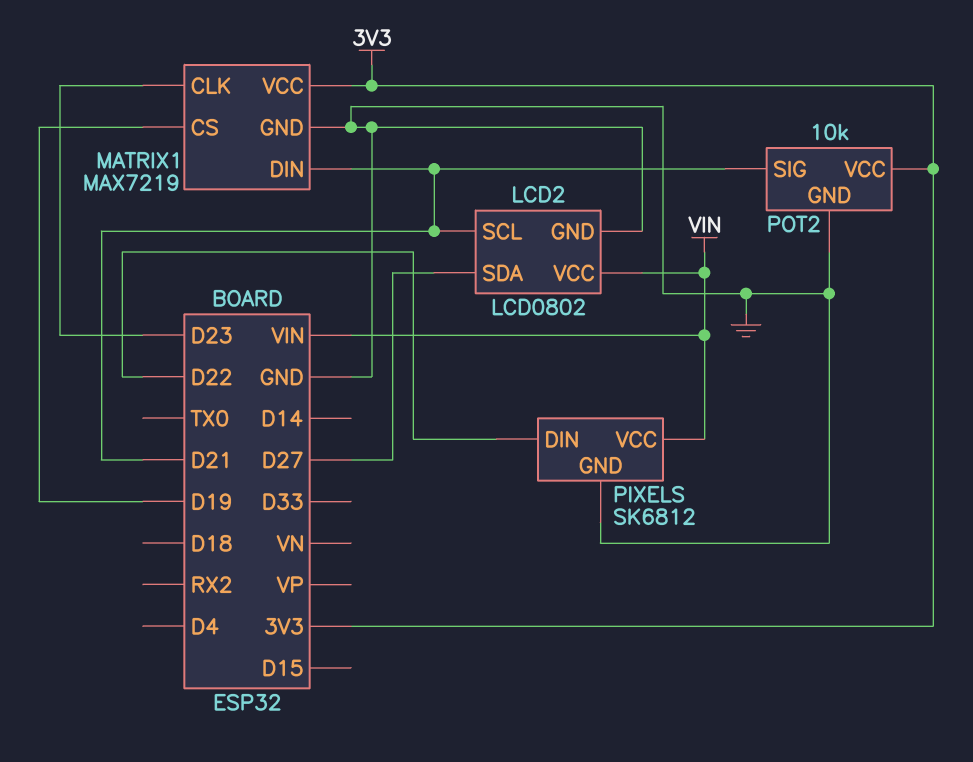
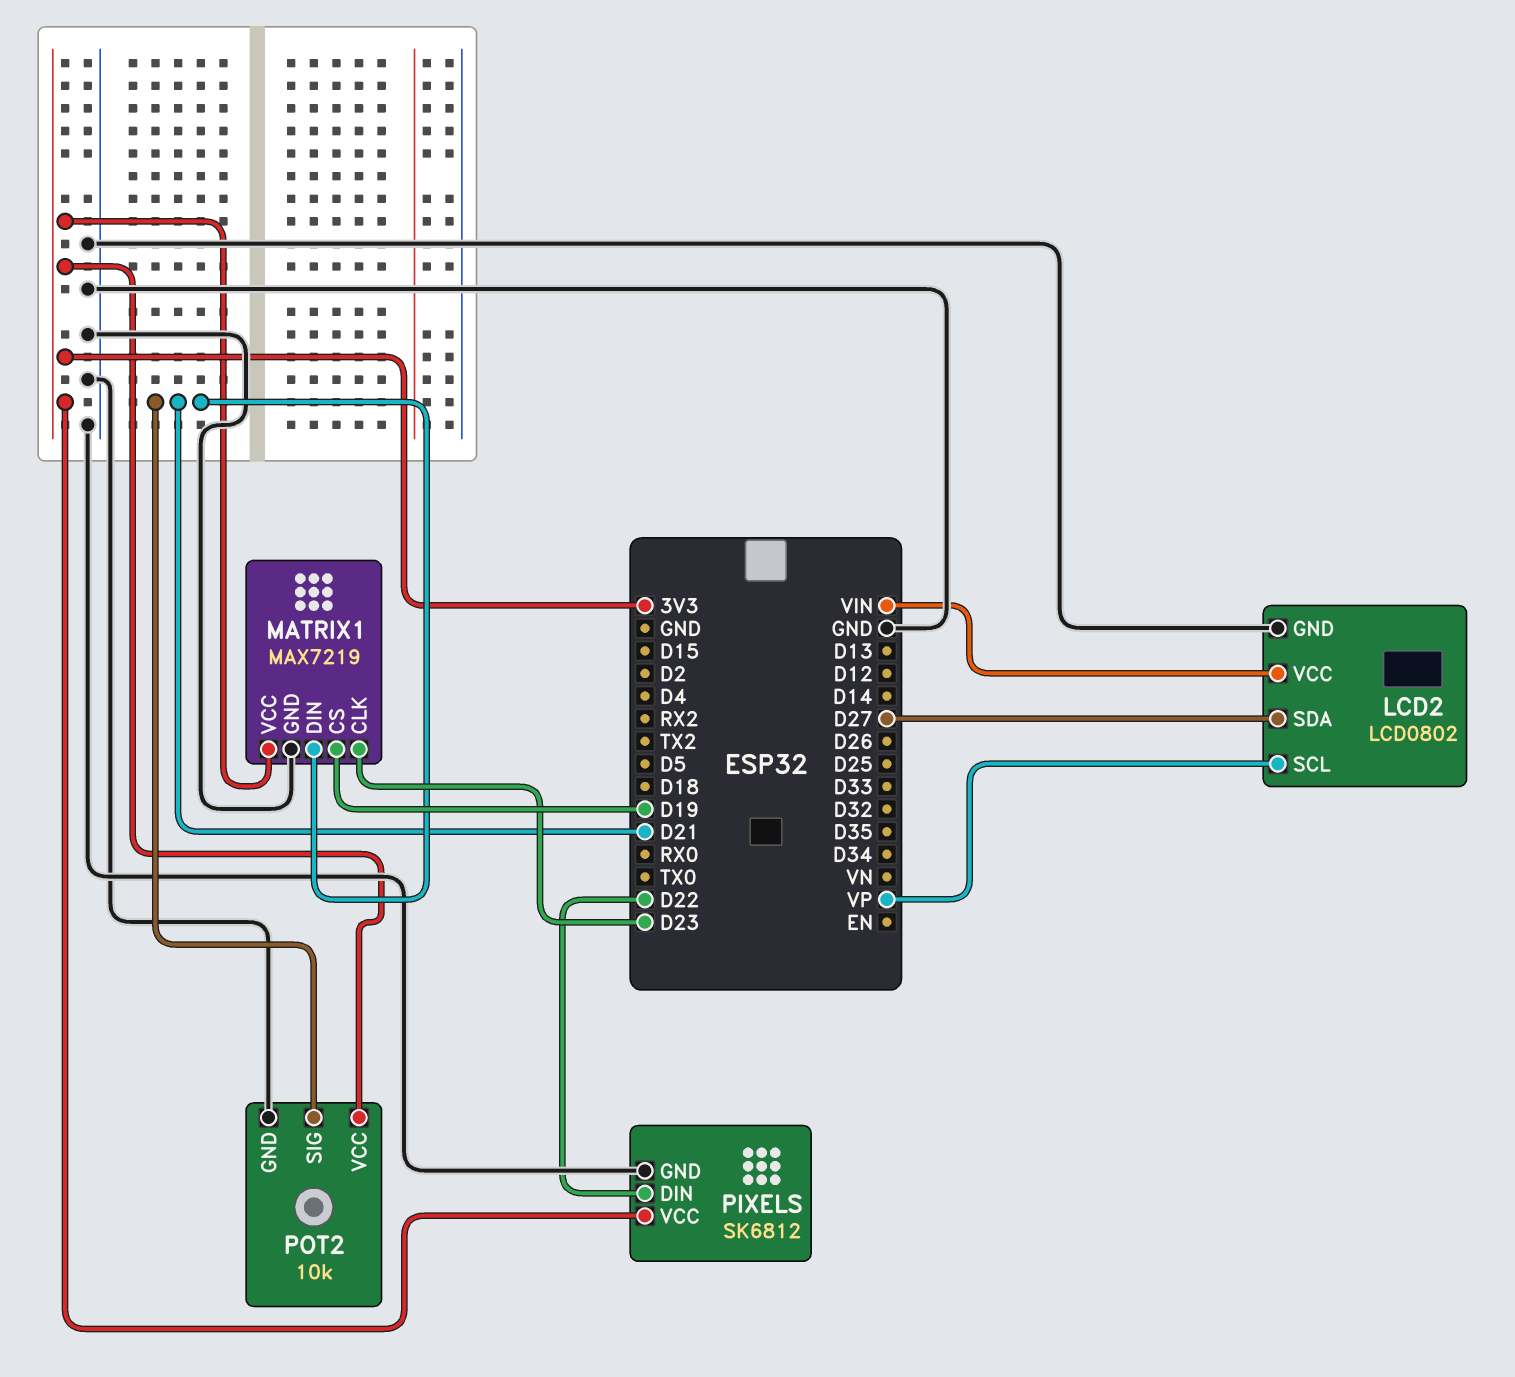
LCD2 pin SCL: D21 -> VP
PIXELS pin VCC: VIN -> 3V3

